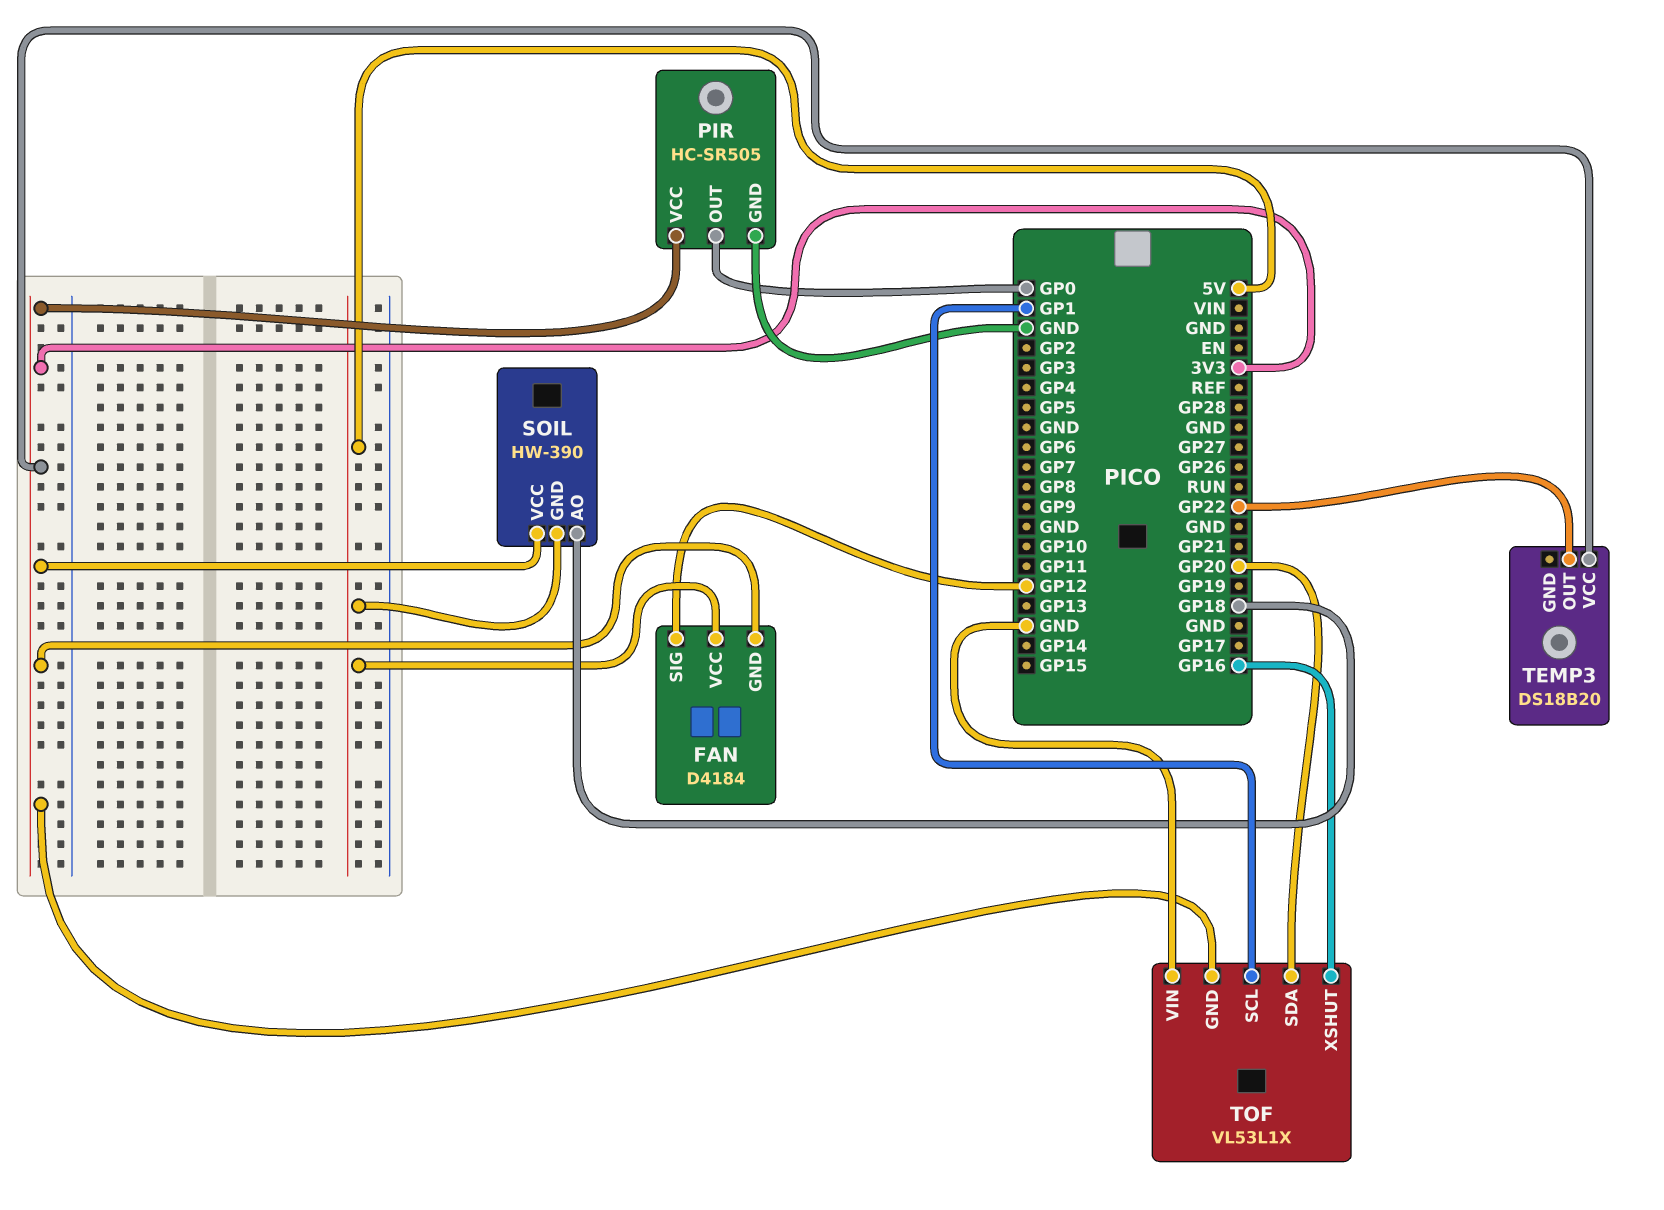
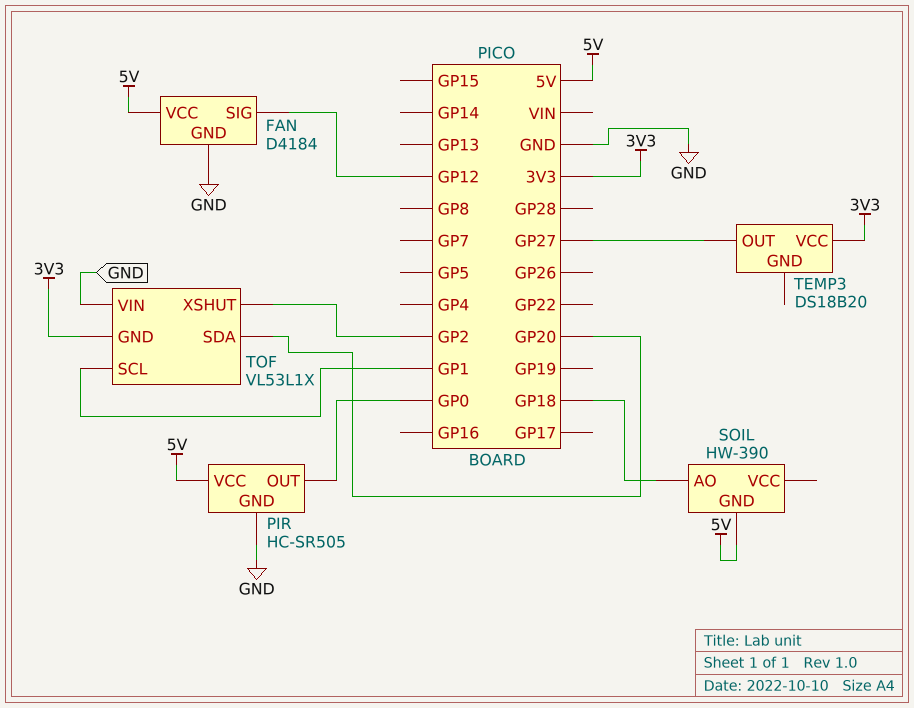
FAN pin GND: 3V3 -> GND
PIR pin VCC: 3V3 -> 5V
SOIL pin VCC: 3V3 -> none
TEMP3 pin OUT: GP22 -> GP27
TOF pin XSHUT: GP16 -> GP2

